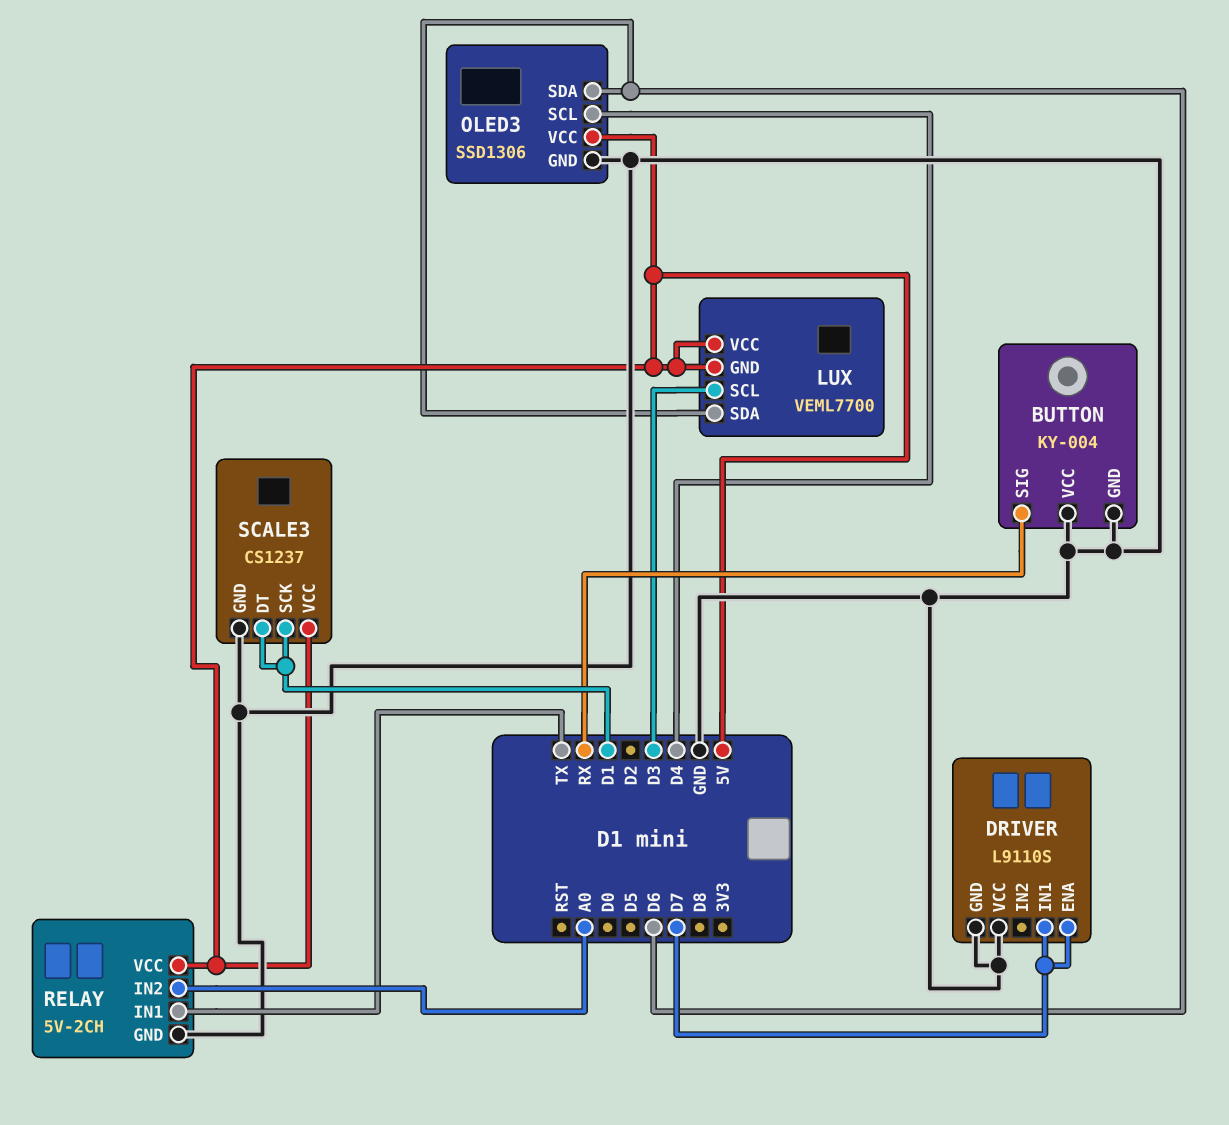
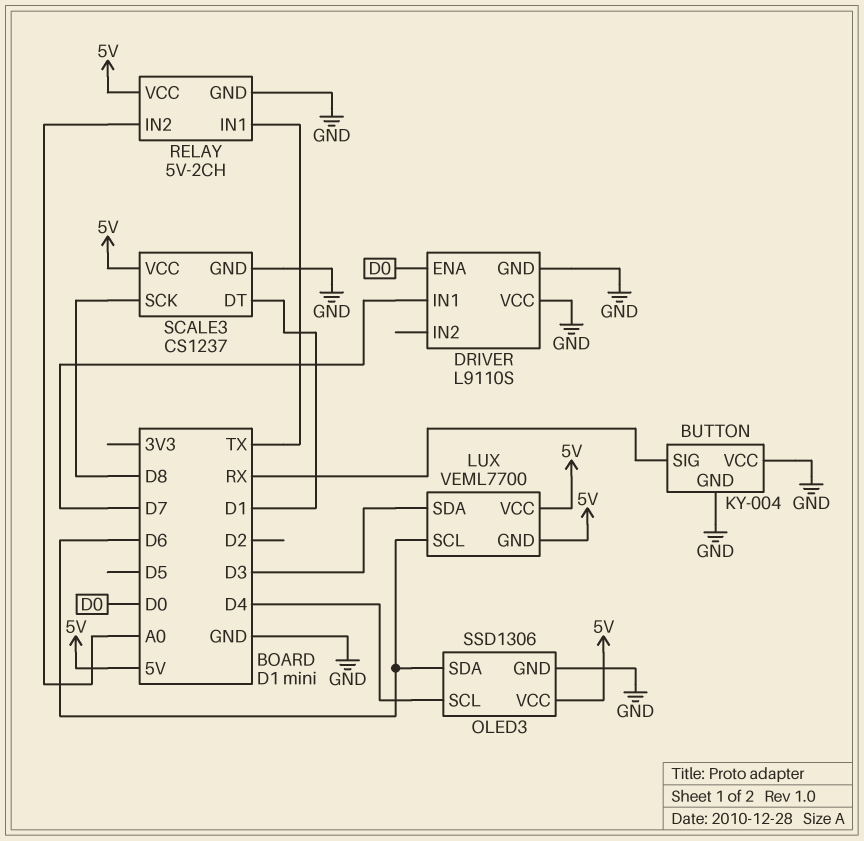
DRIVER pin ENA: D7 -> D0
LUX pin SCL: D3 -> D6
LUX pin SDA: D6 -> D3
SCALE3 pin SCK: D1 -> D8

